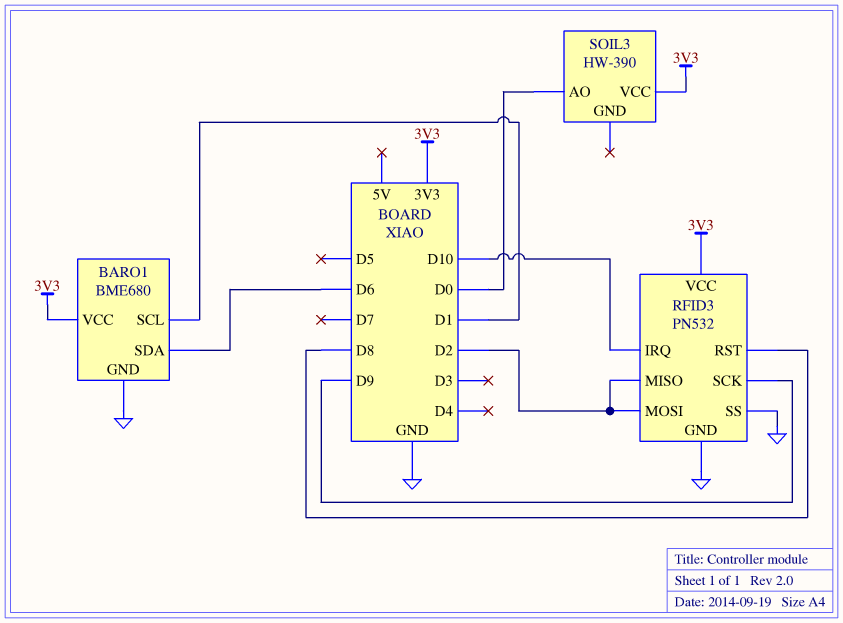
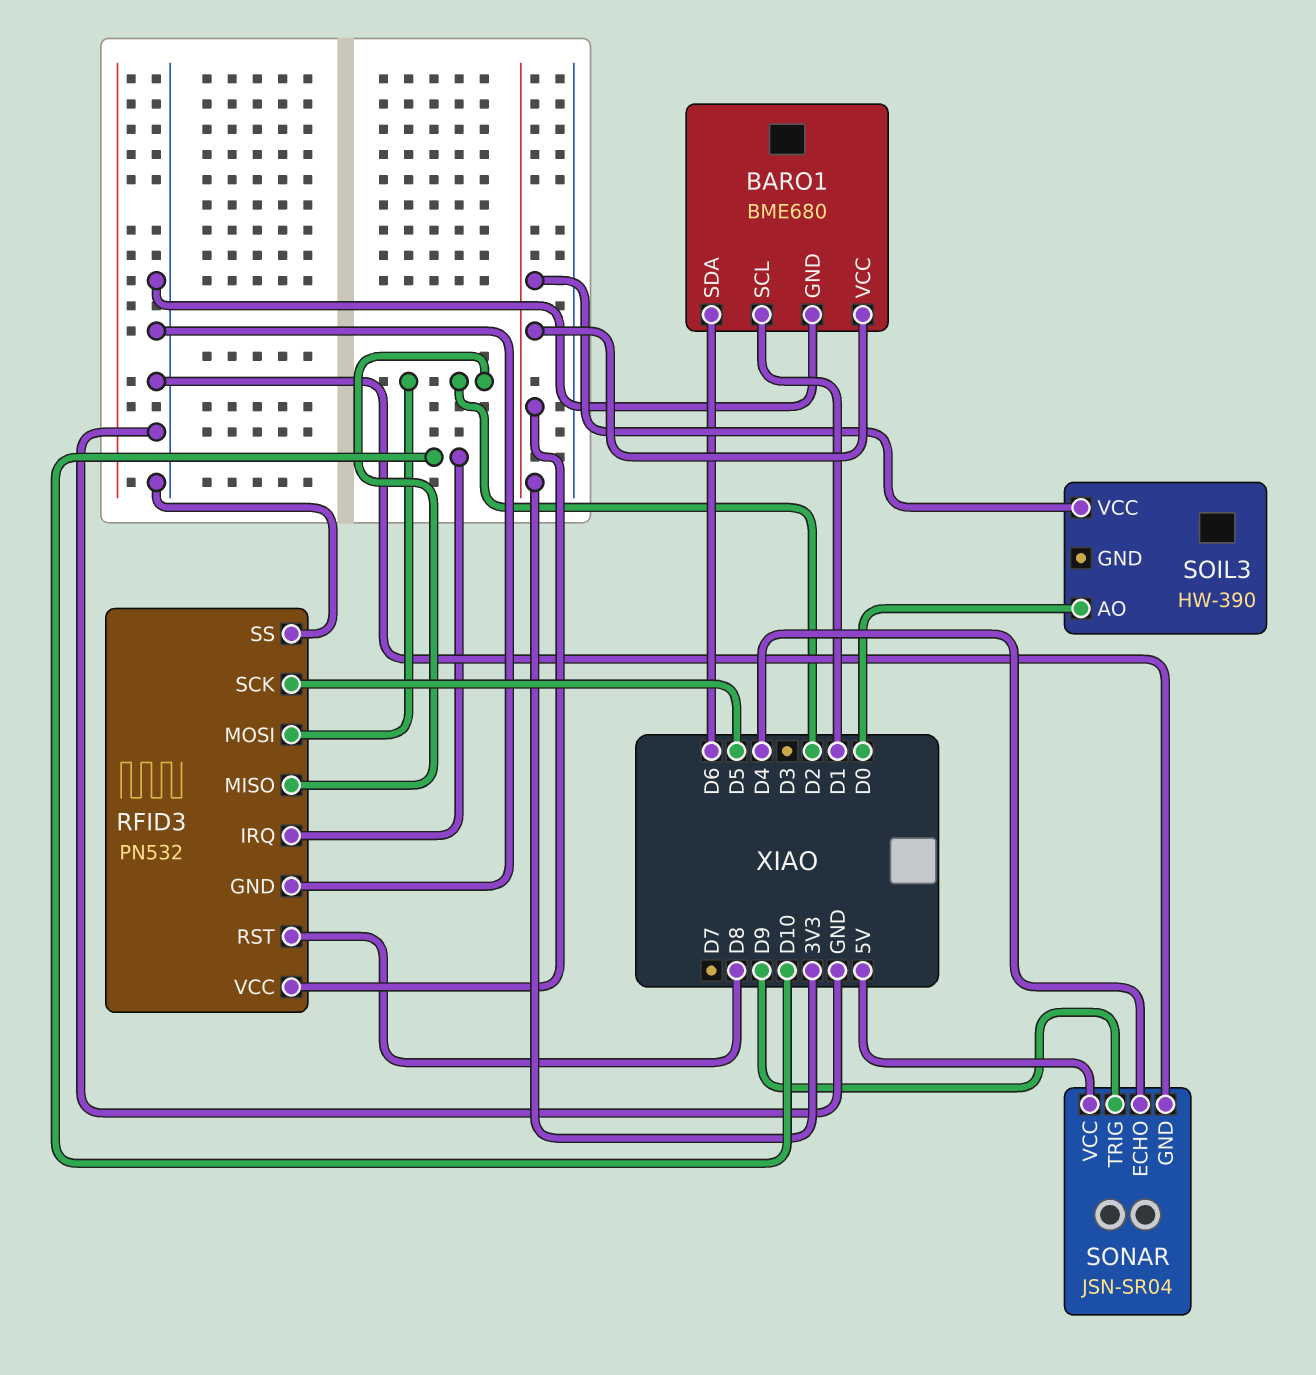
RFID3 pin SCK: D9 -> D5
SONAR: none -> JSN-SR04
SONAR pin ECHO: none -> D4
SONAR pin GND: none -> GND
SONAR pin TRIG: none -> D9
SONAR pin VCC: none -> 5V

